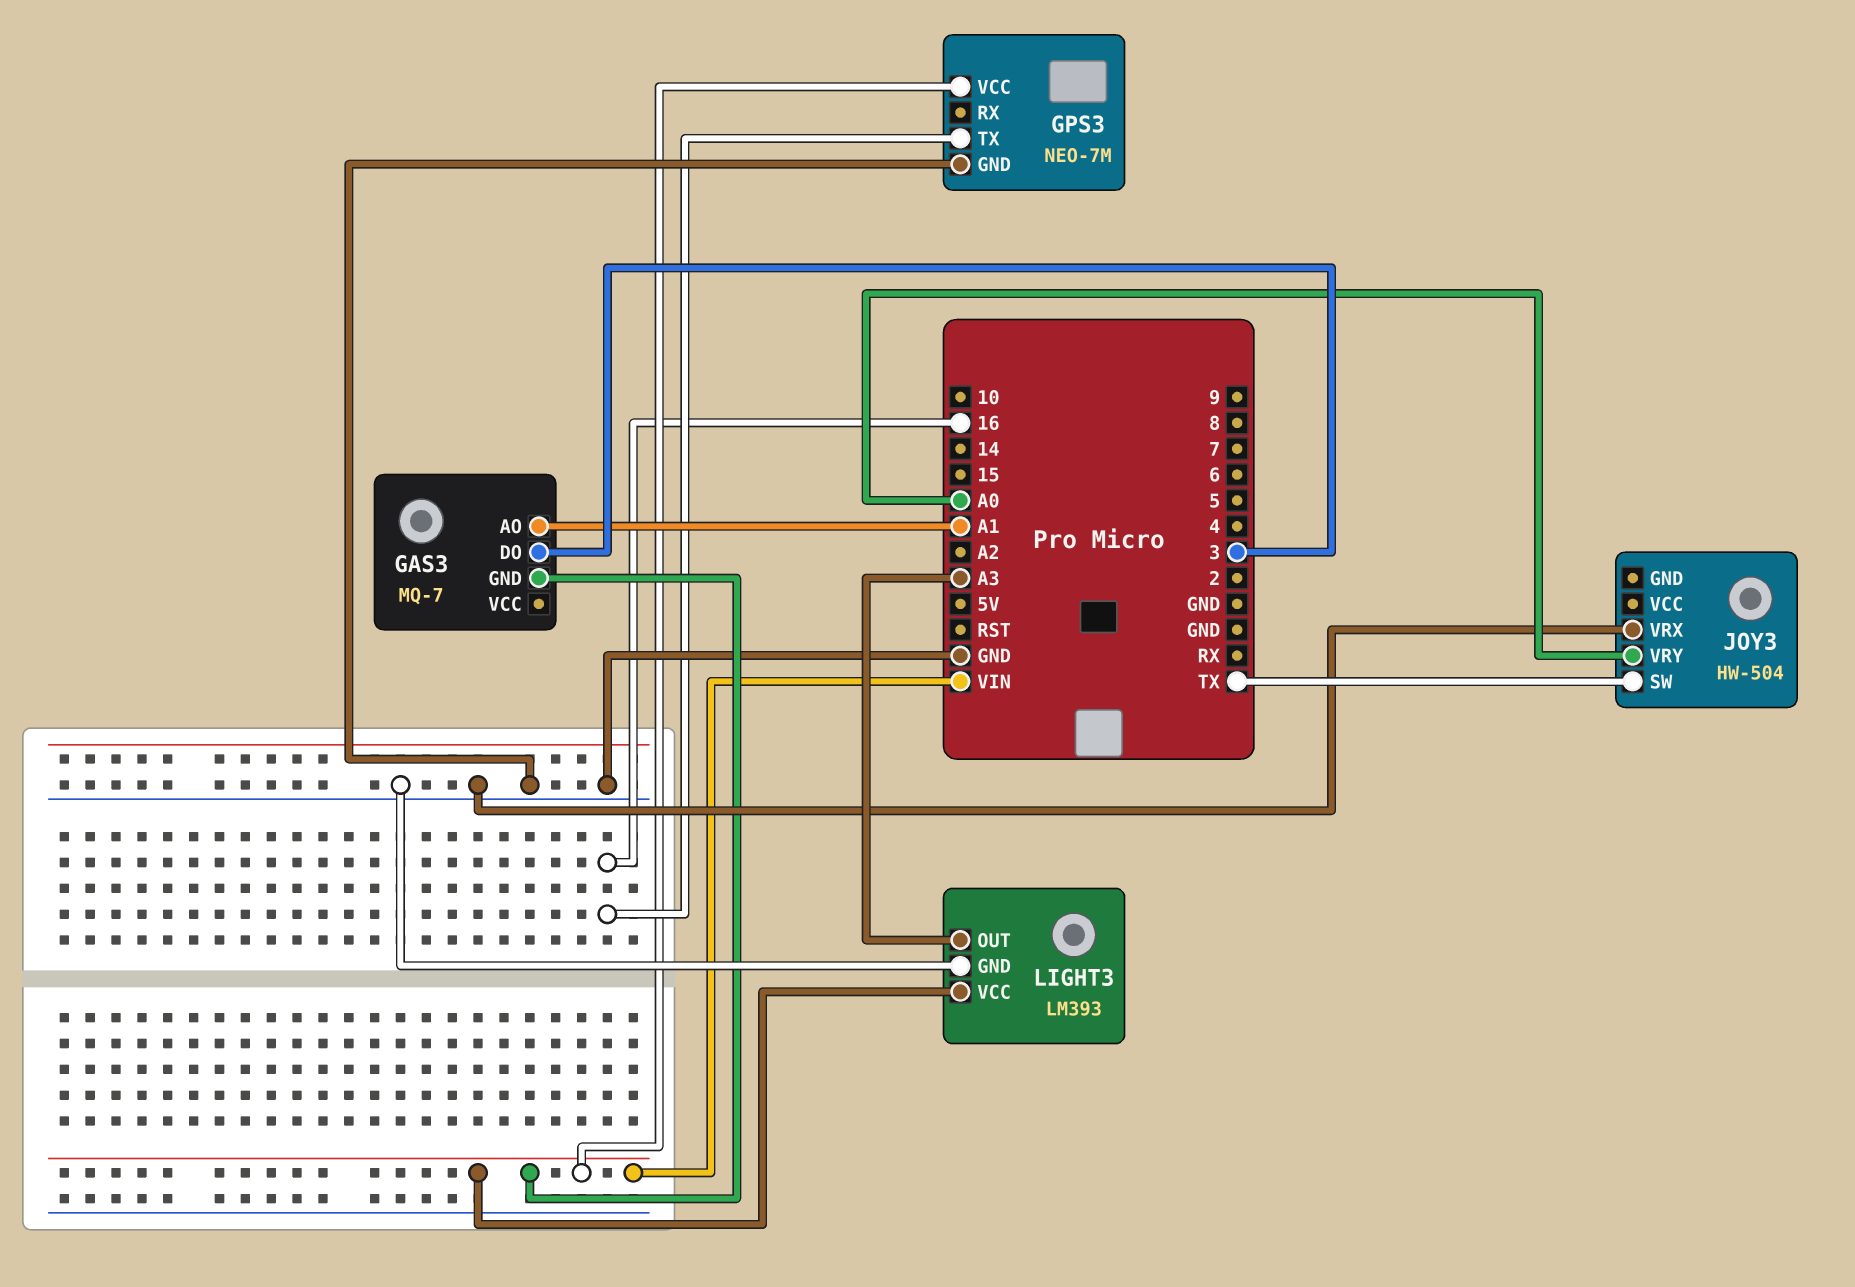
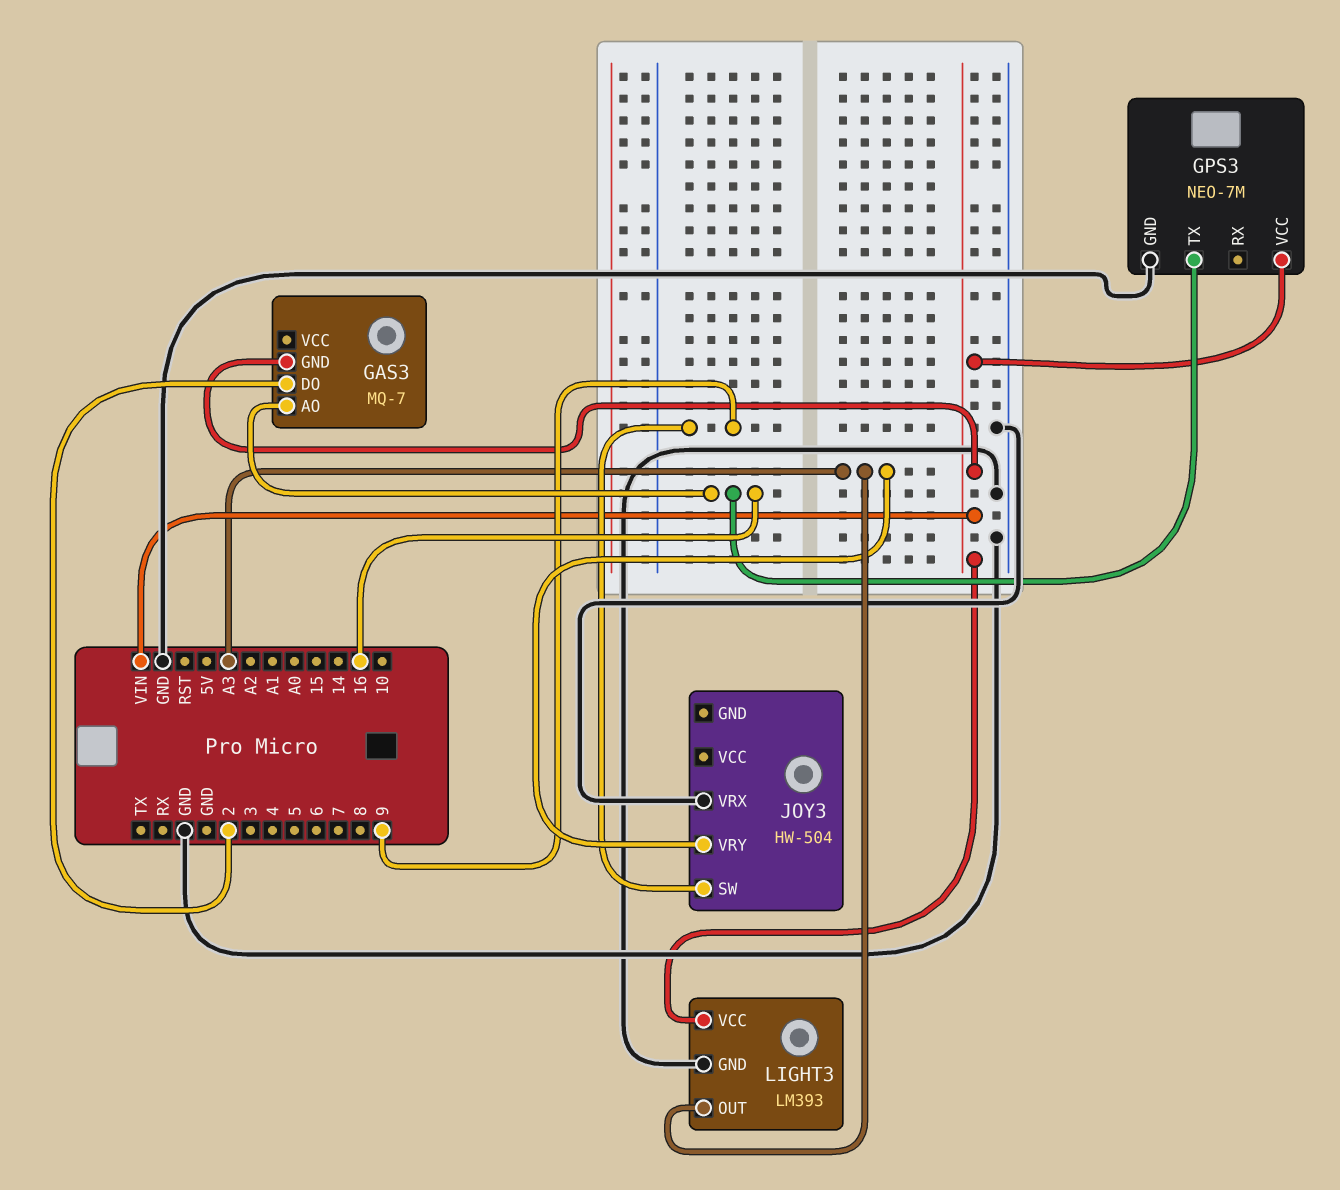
GAS3 pin AO: A1 -> 16
GAS3 pin DO: 3 -> 2
JOY3 pin SW: TX -> 9
JOY3 pin VRY: A0 -> A3

